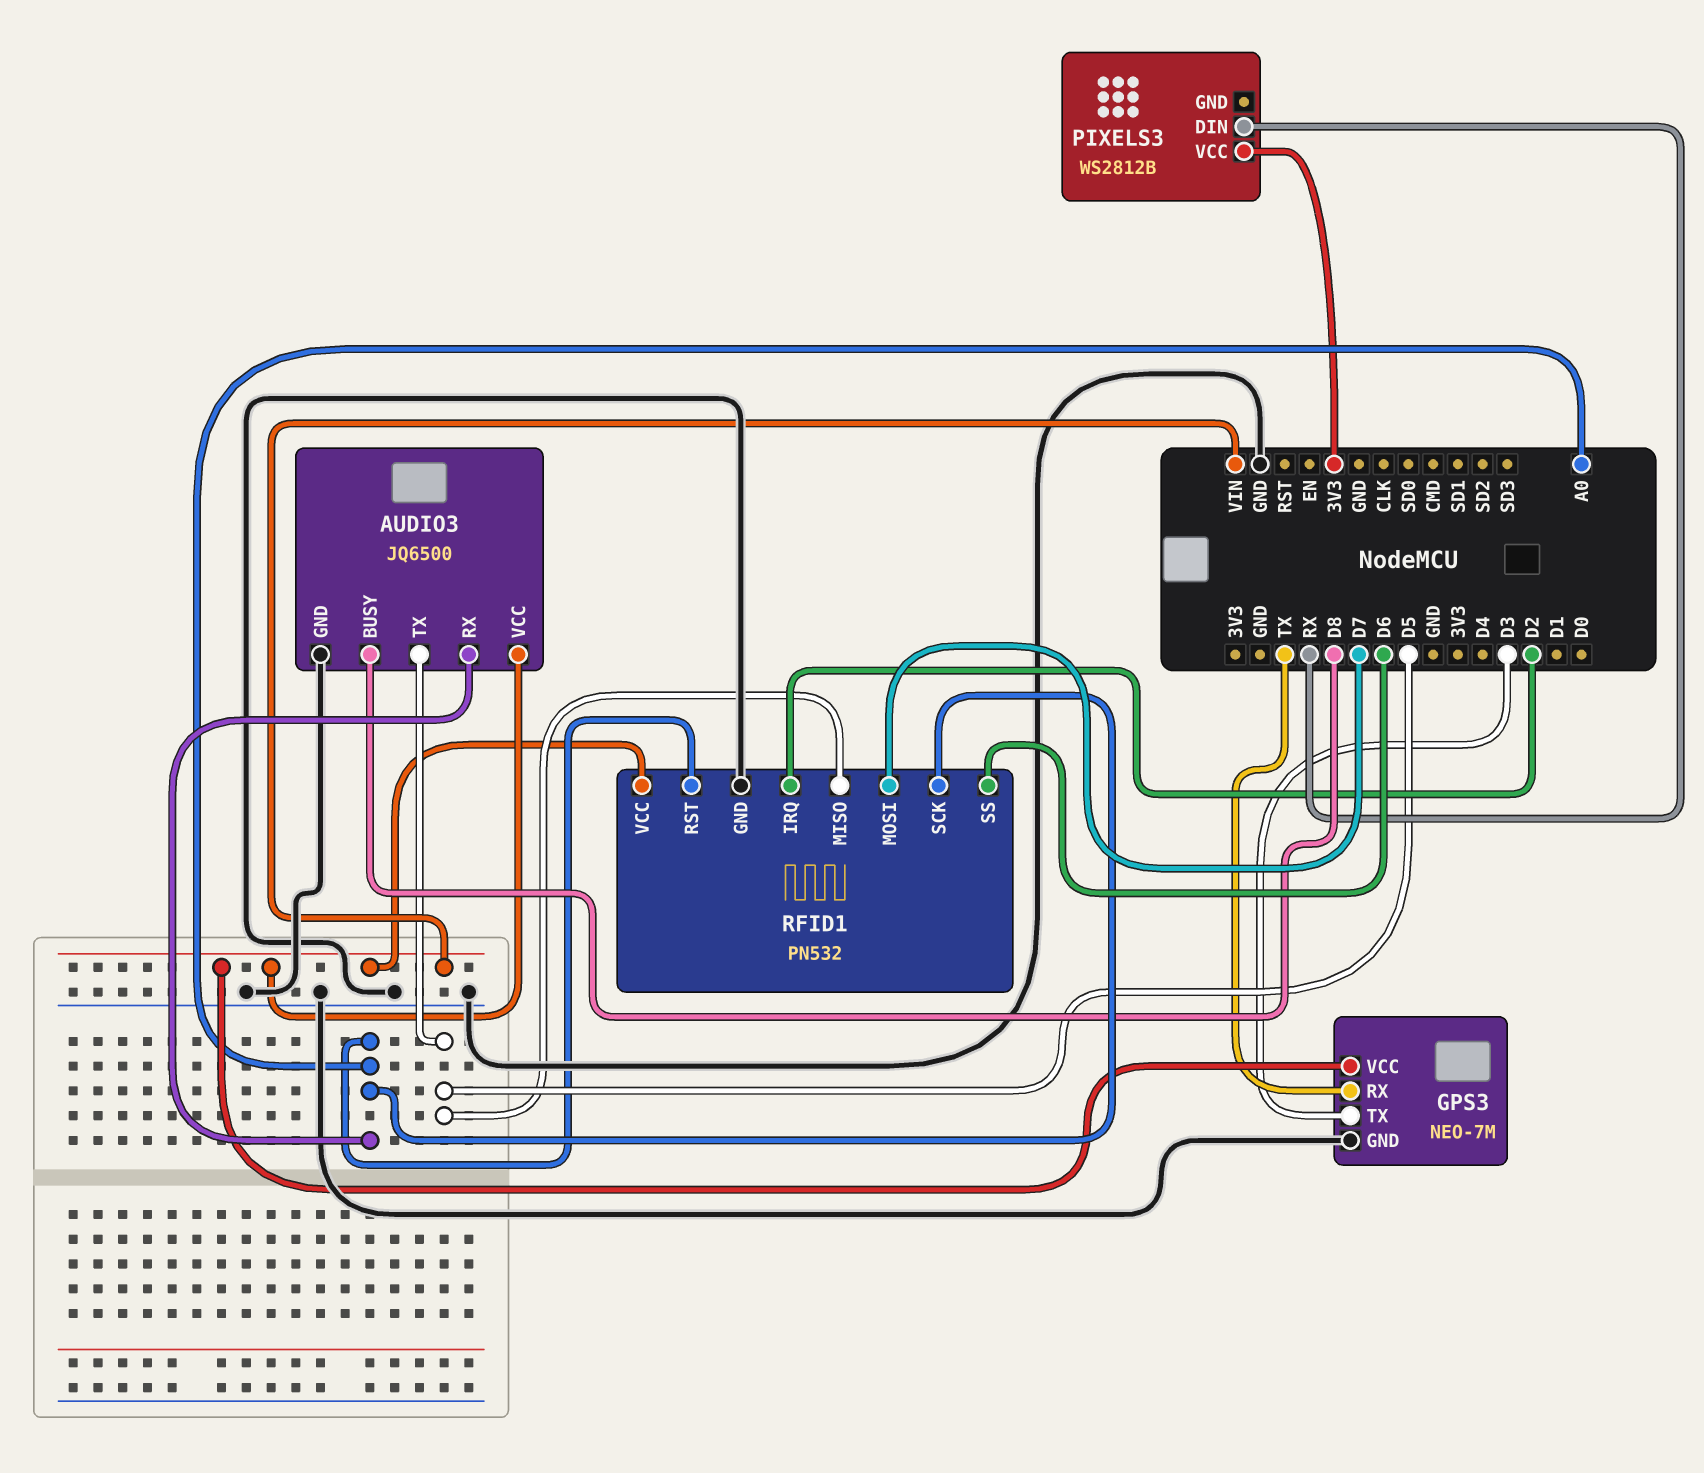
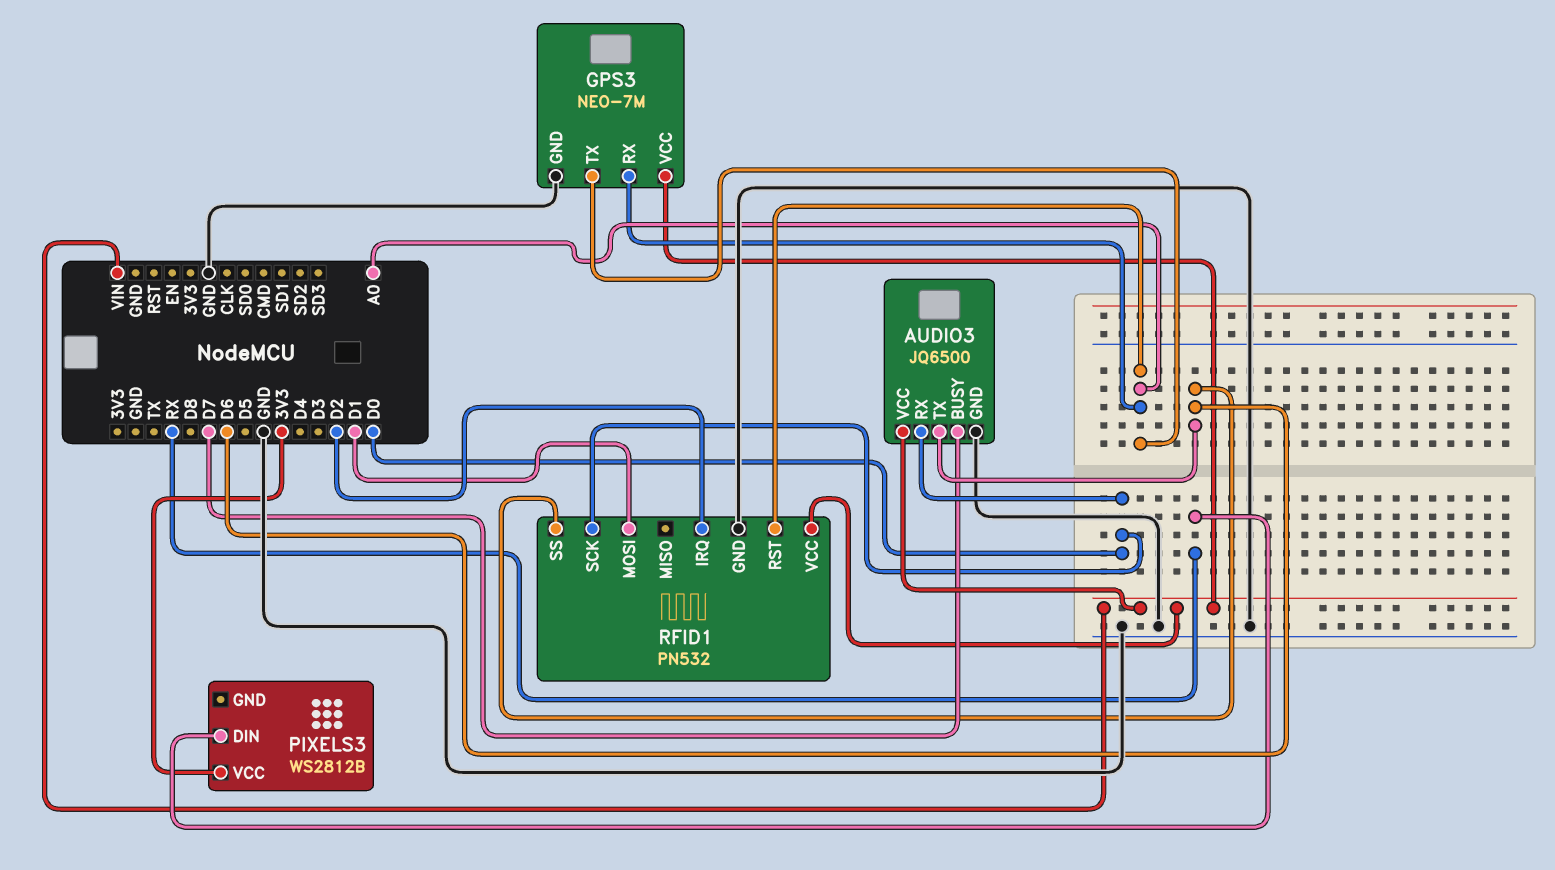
AUDIO3 pin BUSY: D8 -> D7
AUDIO3 pin RX: A0 -> D0
AUDIO3 pin TX: D5 -> D6
GPS3 pin RX: TX -> A0
GPS3 pin TX: D3 -> A0
RFID1 pin MISO: D5 -> none
RFID1 pin MOSI: D7 -> D1
RFID1 pin SCK: A0 -> D0

